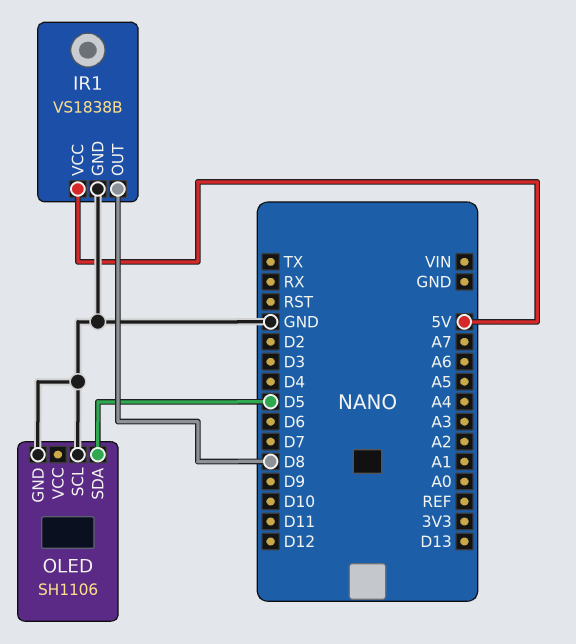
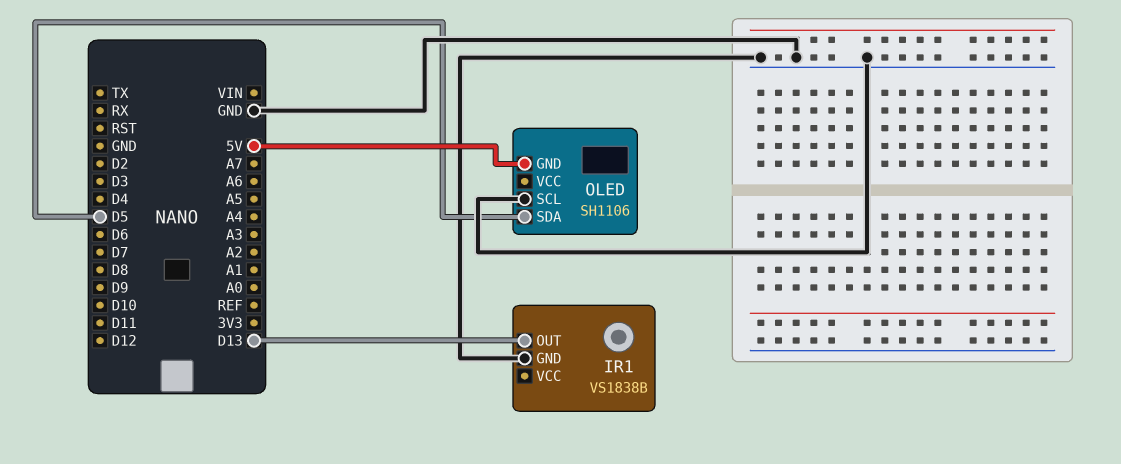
IR1 pin OUT: D8 -> D13
IR1 pin VCC: 5V -> none
OLED pin GND: GND -> 5V

